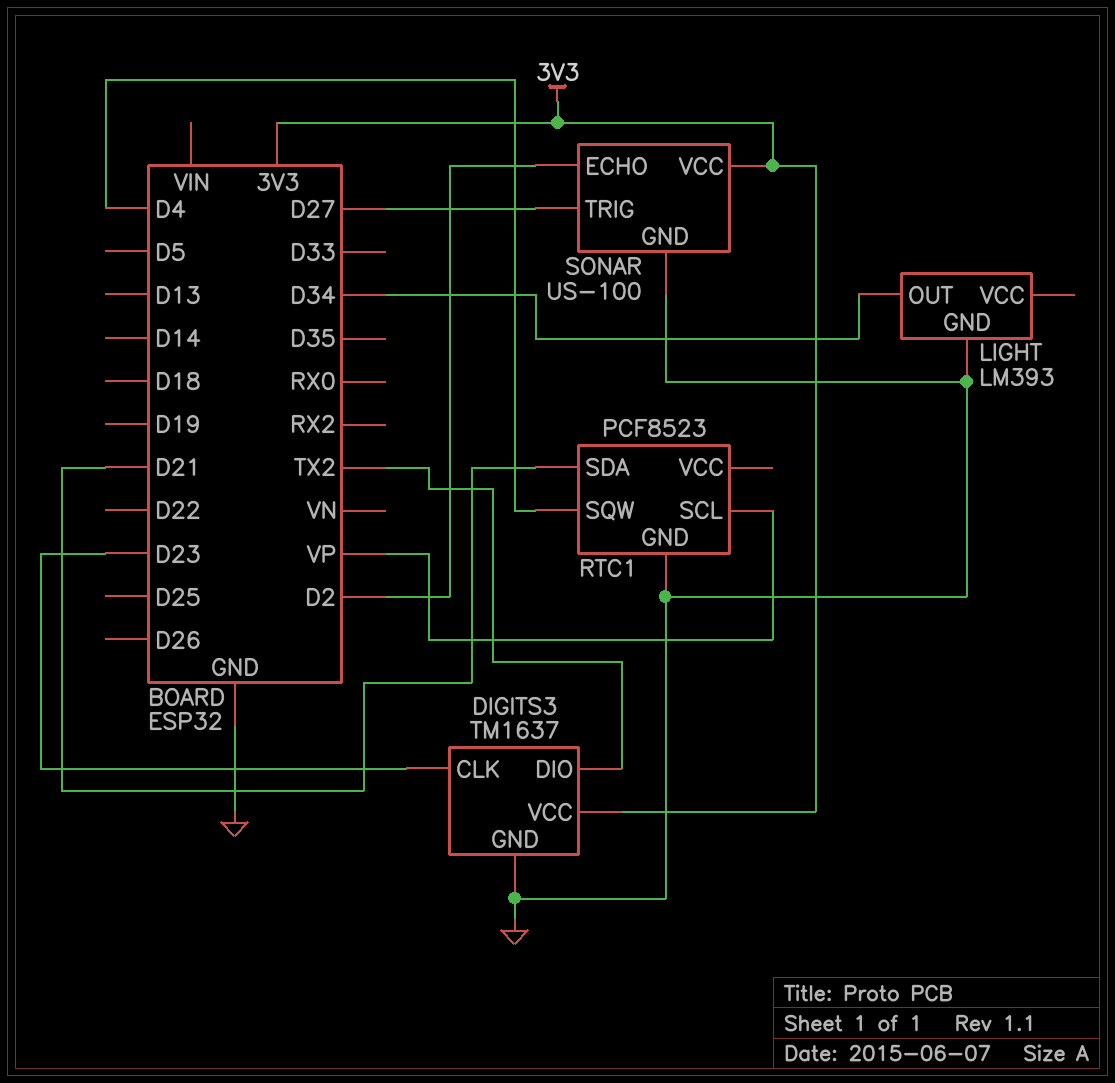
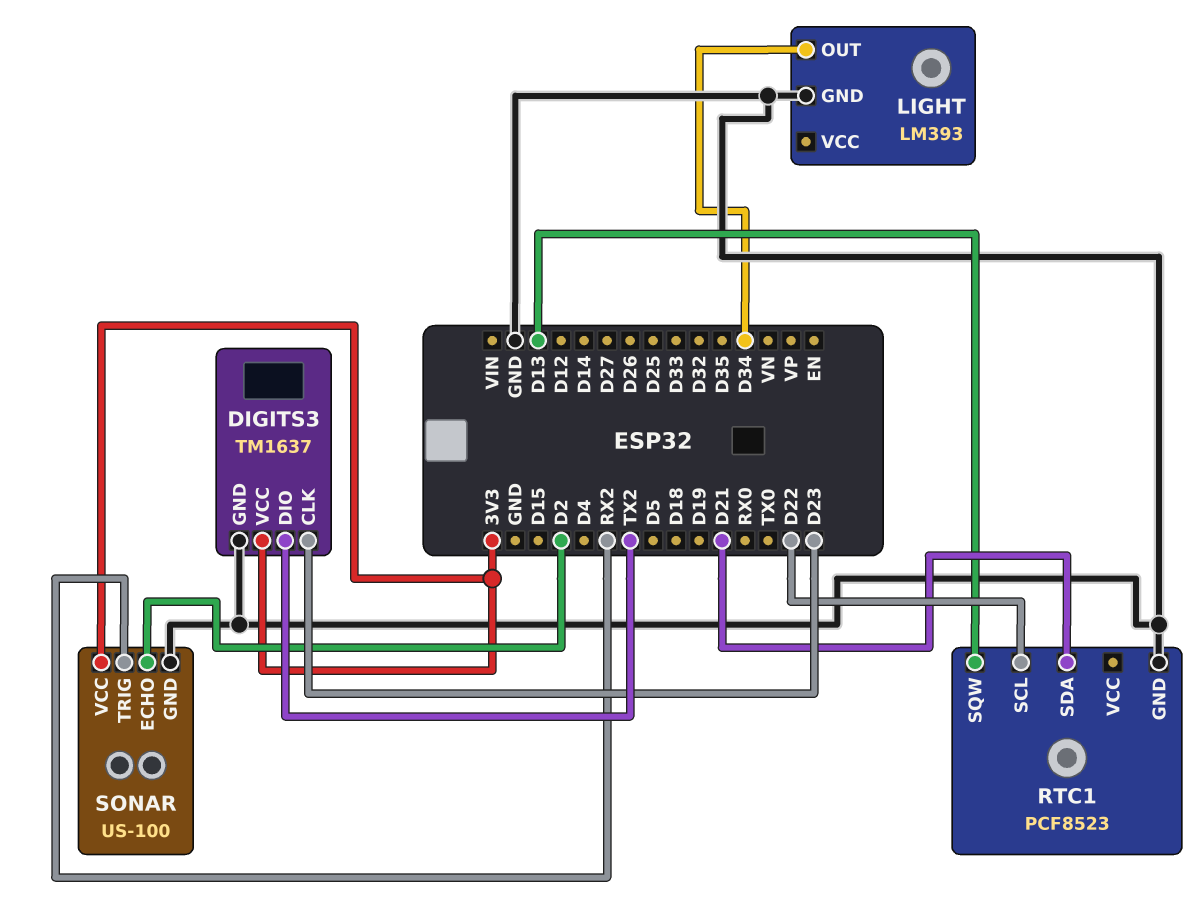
RTC1 pin SCL: VP -> D22
RTC1 pin SQW: D4 -> D13
SONAR pin TRIG: D27 -> RX2

